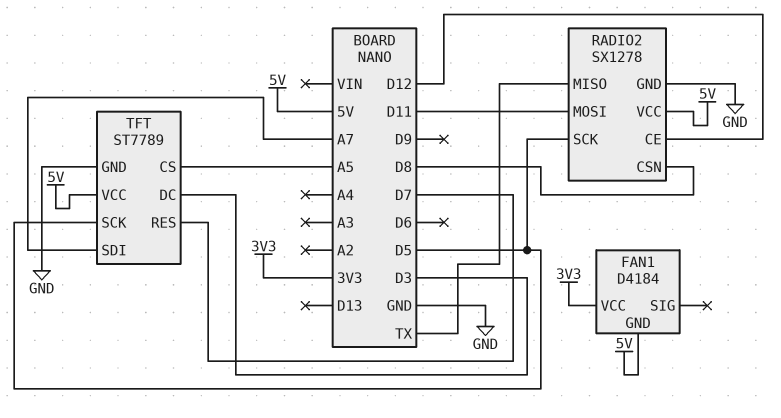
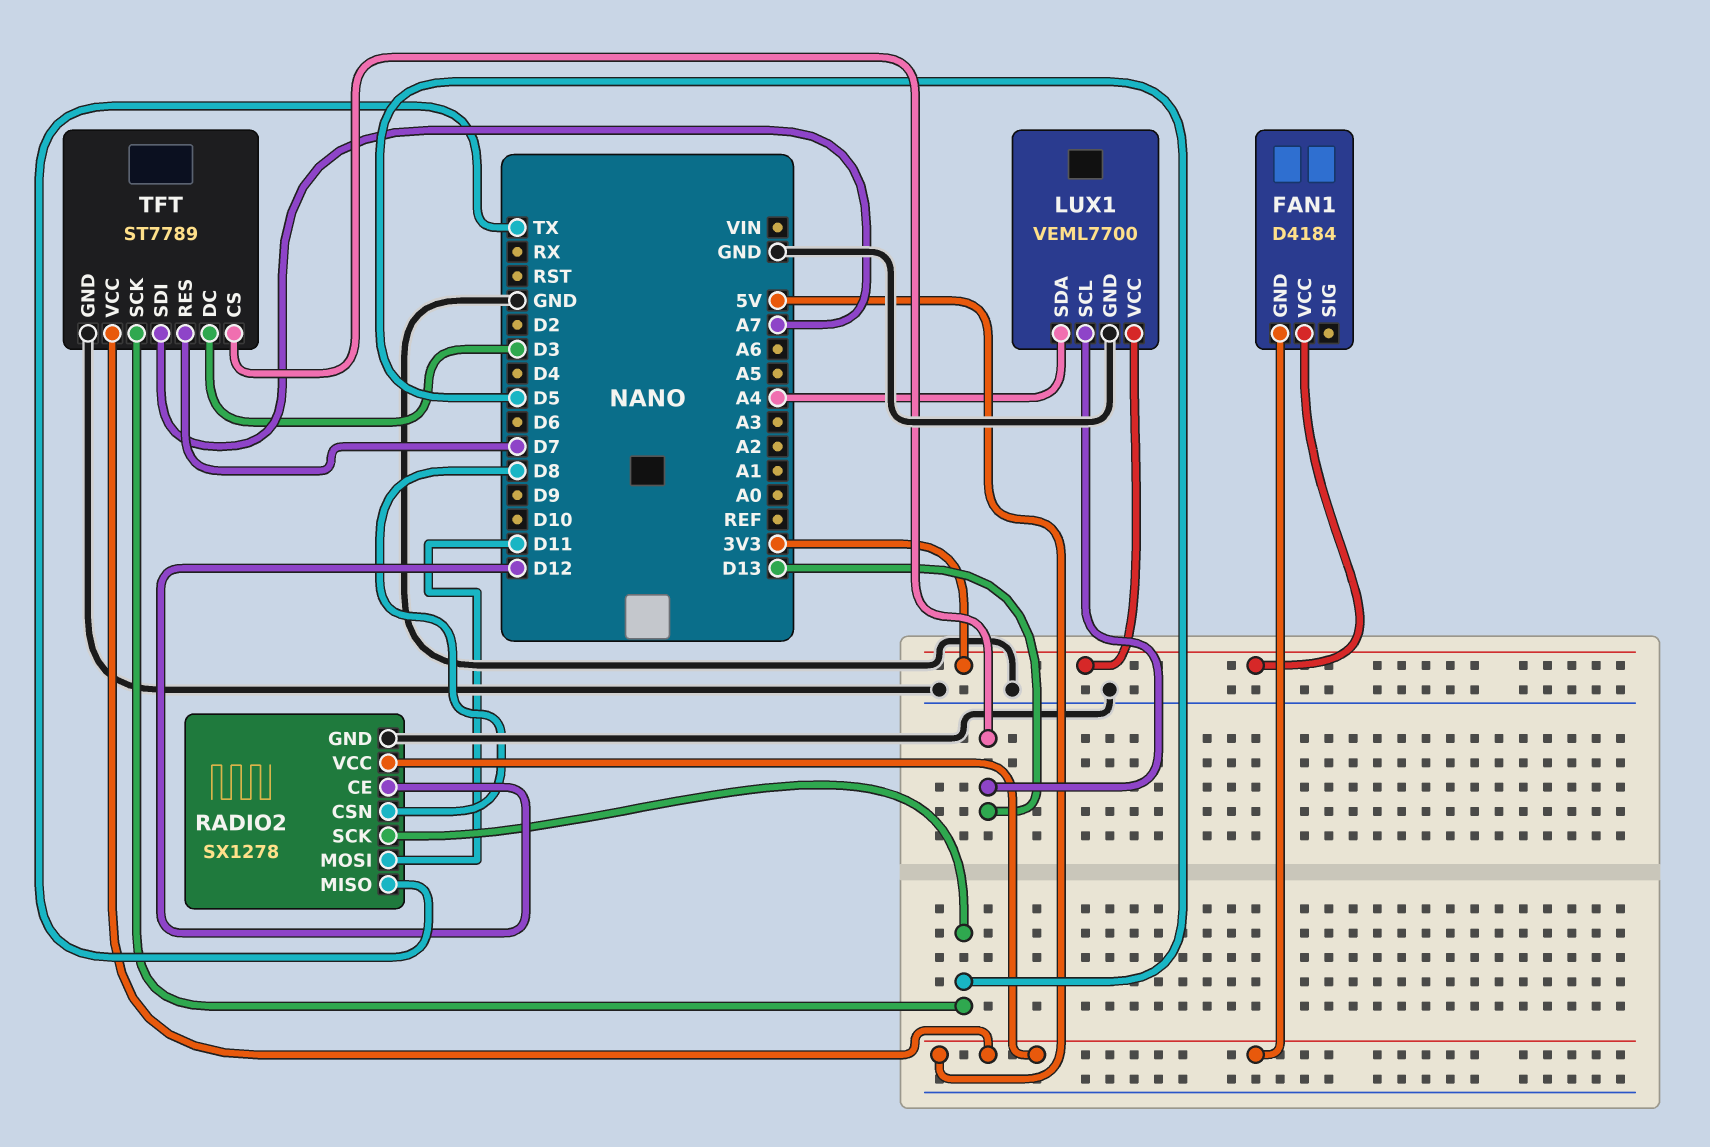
LUX1: none -> VEML7700
LUX1 pin GND: none -> GND
LUX1 pin SCL: none -> D13
LUX1 pin SDA: none -> A4
LUX1 pin VCC: none -> 3V3
TFT pin CS: A5 -> D13

